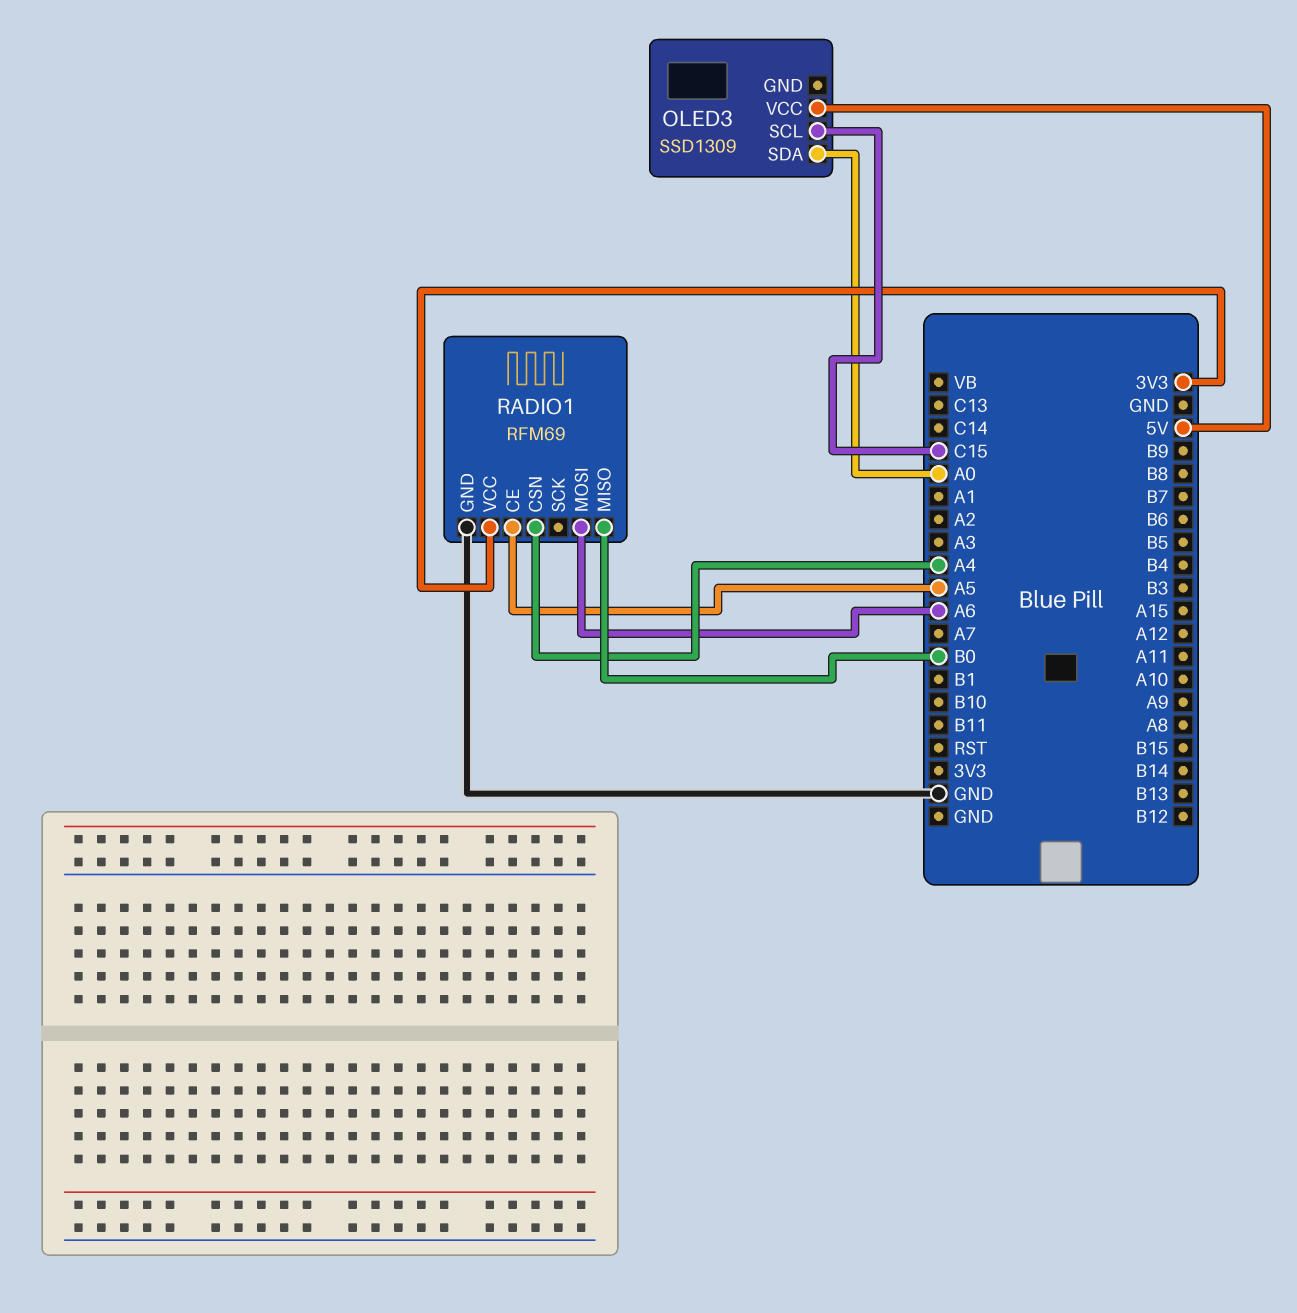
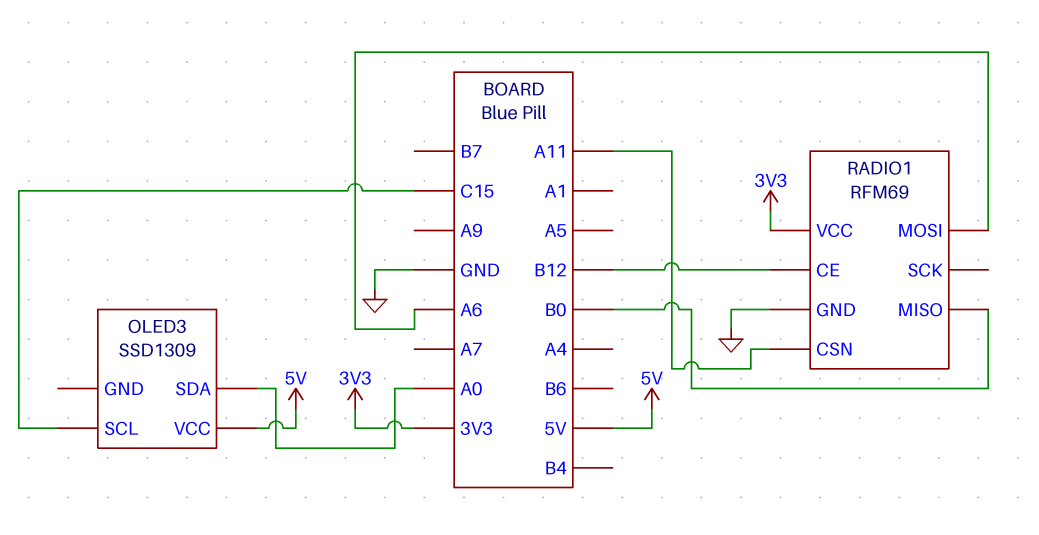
RADIO1 pin CE: A5 -> B12
RADIO1 pin CSN: A4 -> A11

